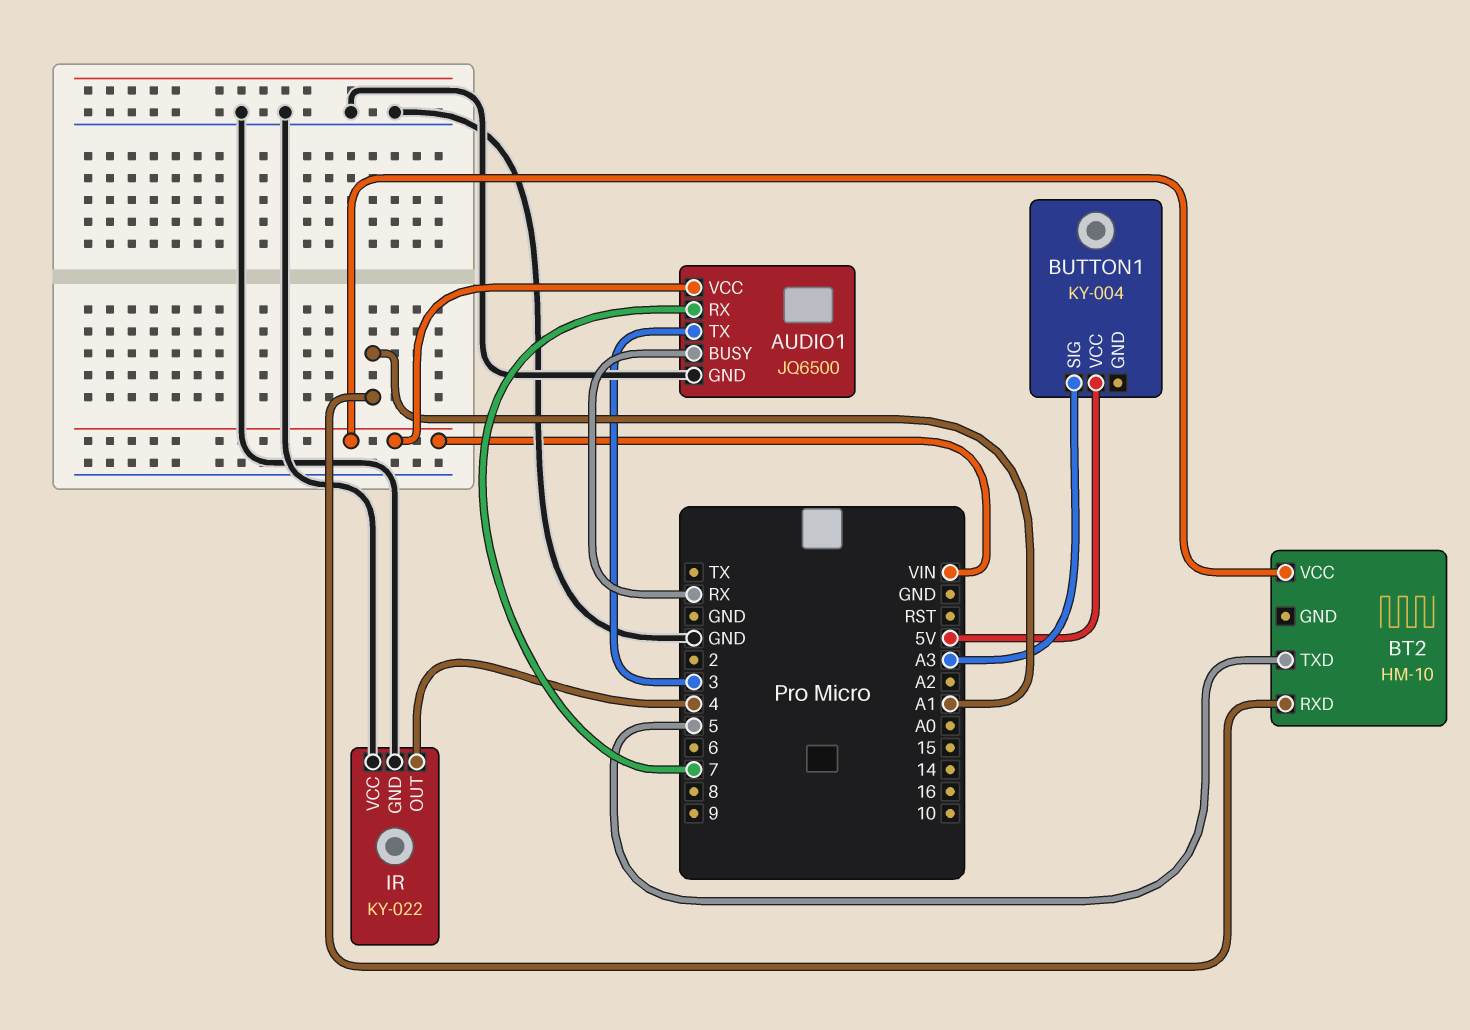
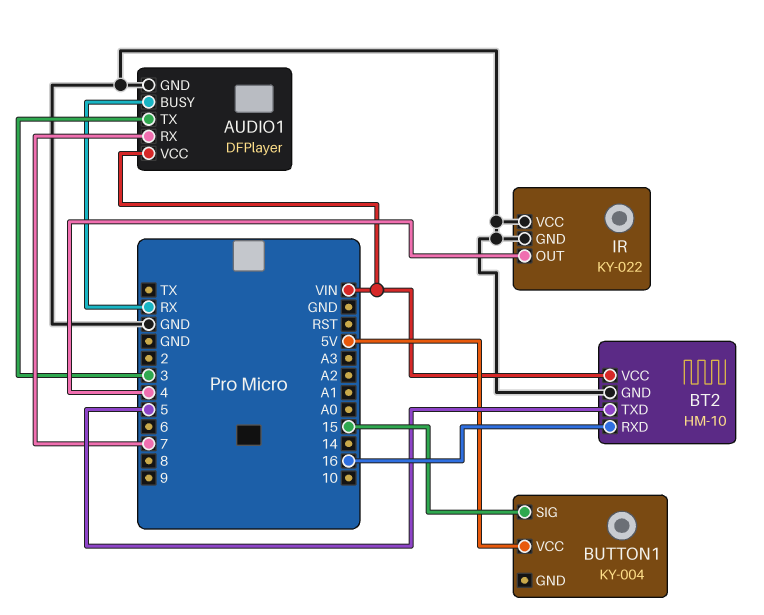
AUDIO1: JQ6500 -> DFPlayer
BT2 pin GND: none -> GND
BT2 pin RXD: A1 -> 16
BUTTON1 pin SIG: A3 -> 15

